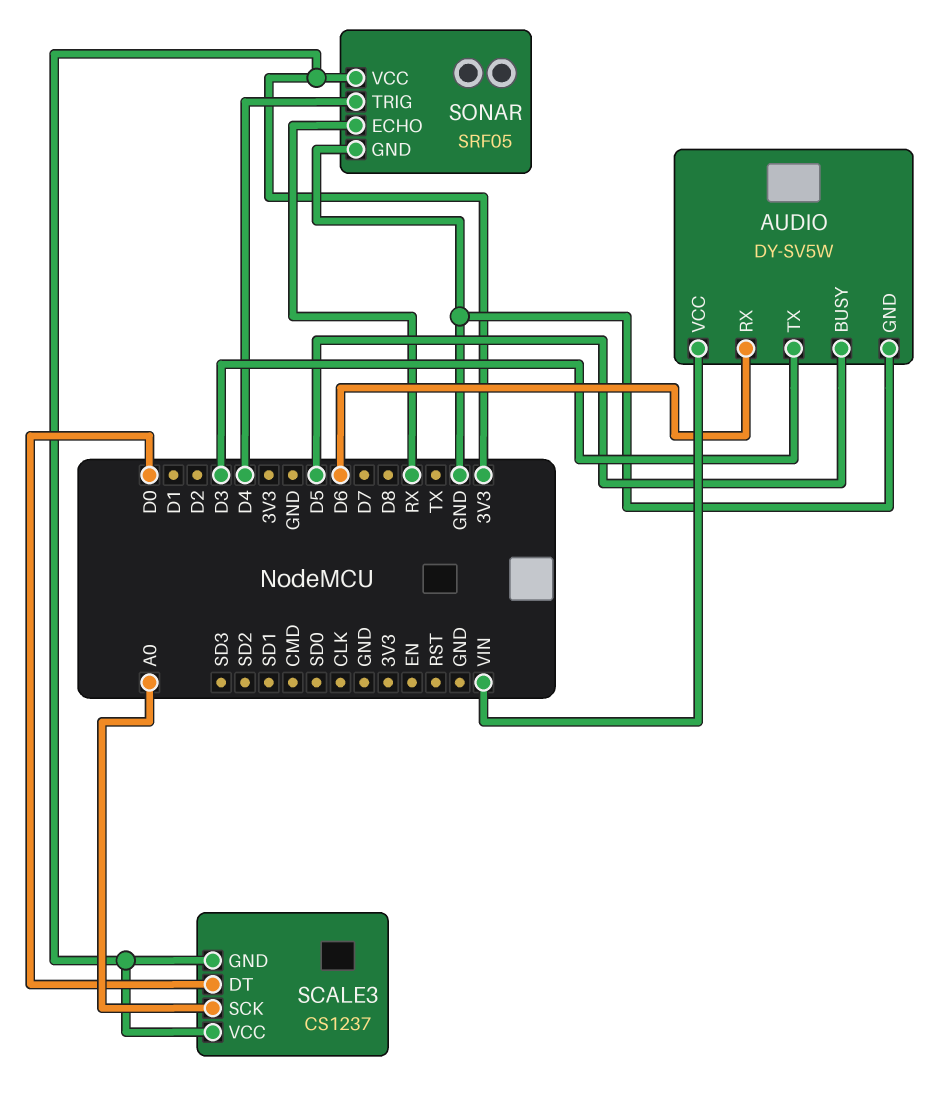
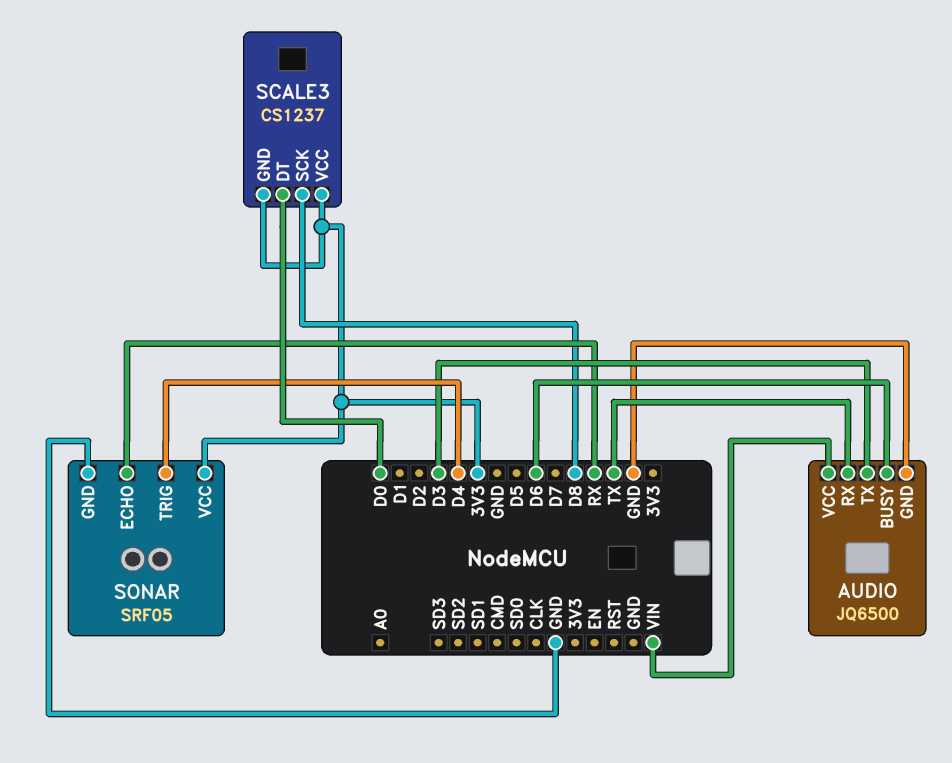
AUDIO: DY-SV5W -> JQ6500
AUDIO pin BUSY: D5 -> D6
AUDIO pin RX: D6 -> TX
SCALE3 pin SCK: A0 -> D8

